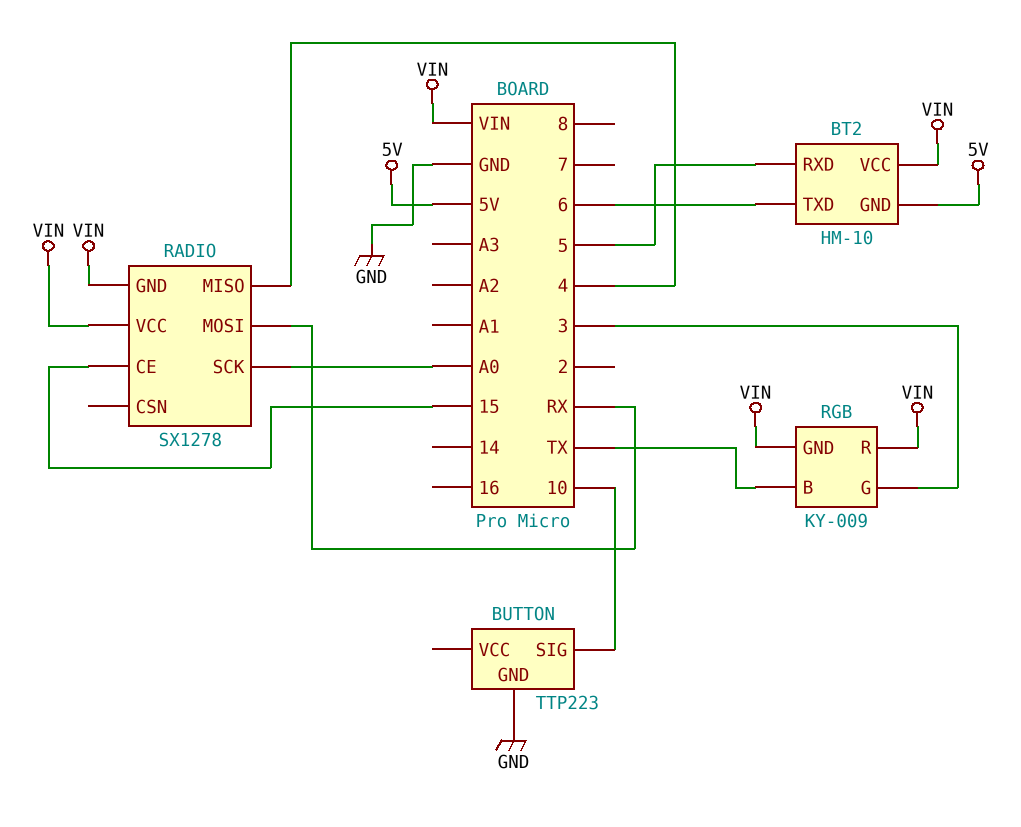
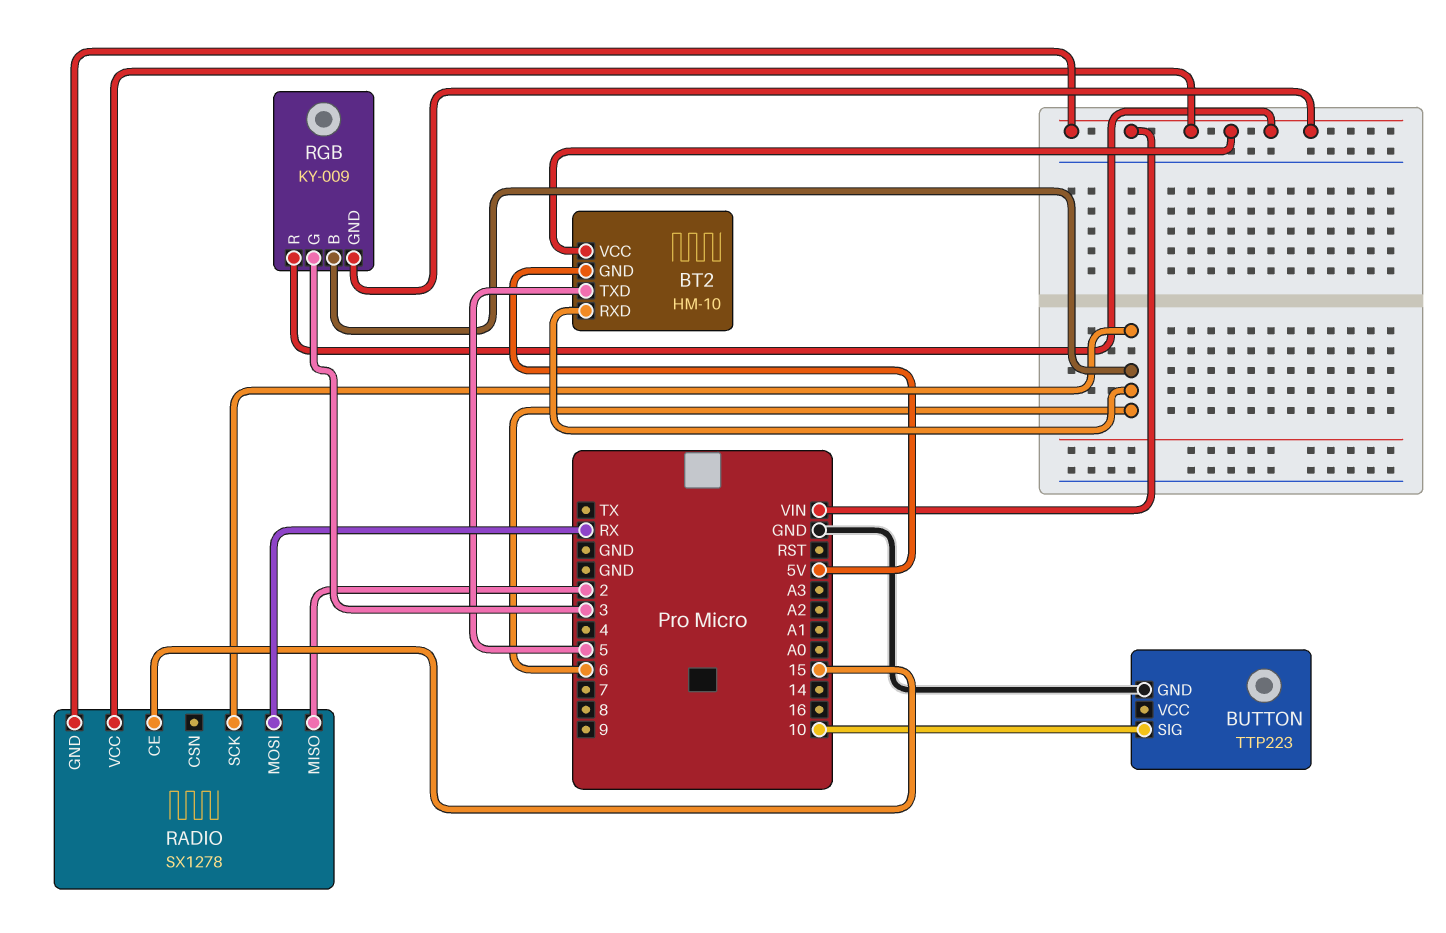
BT2 pin RXD: 5 -> 6
BT2 pin TXD: 6 -> 5
RADIO pin MISO: 4 -> 2
RADIO pin SCK: A0 -> 6
RGB pin B: TX -> 6

